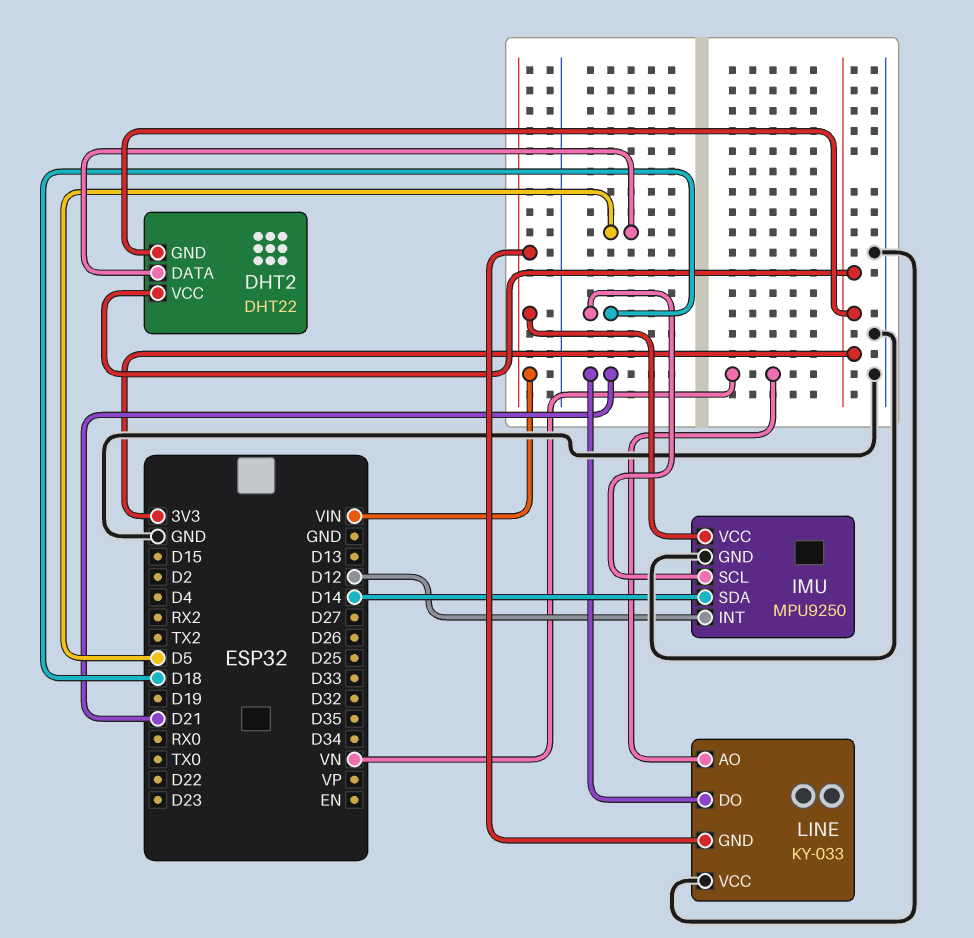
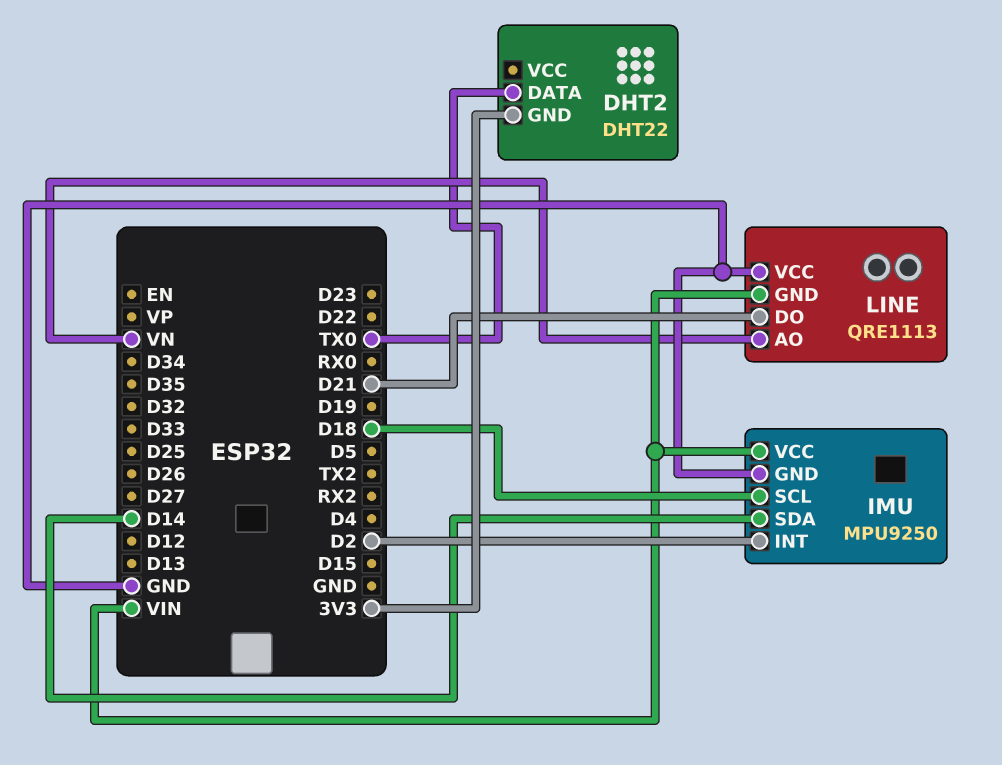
DHT2 pin DATA: D5 -> TX0
DHT2 pin VCC: 3V3 -> none
IMU pin INT: D12 -> D2
LINE: KY-033 -> QRE1113

